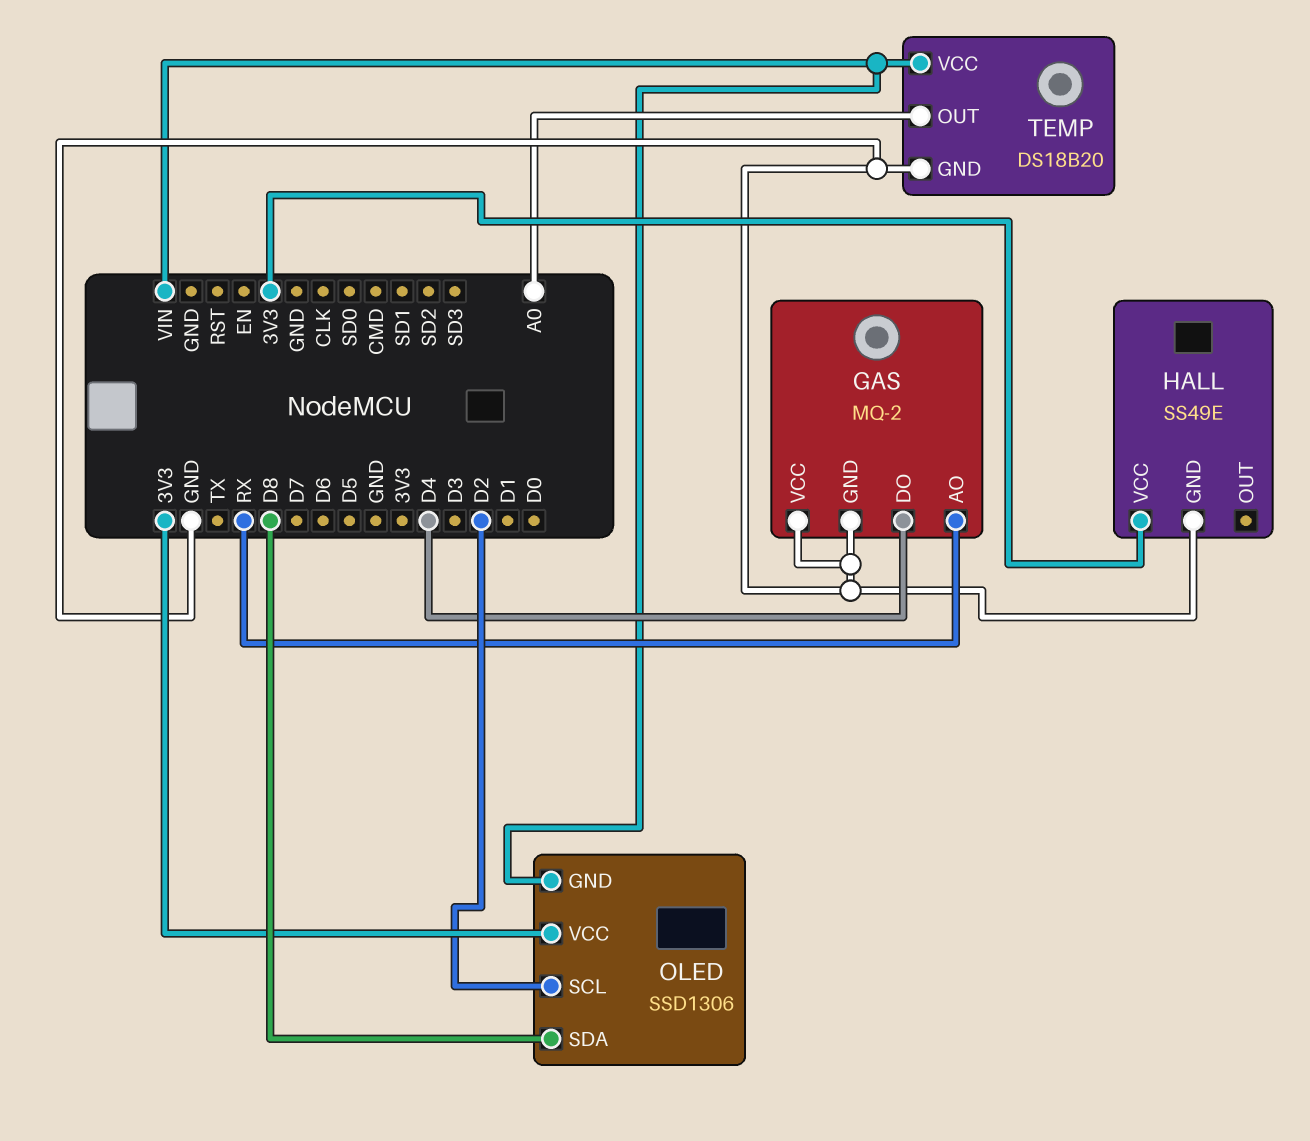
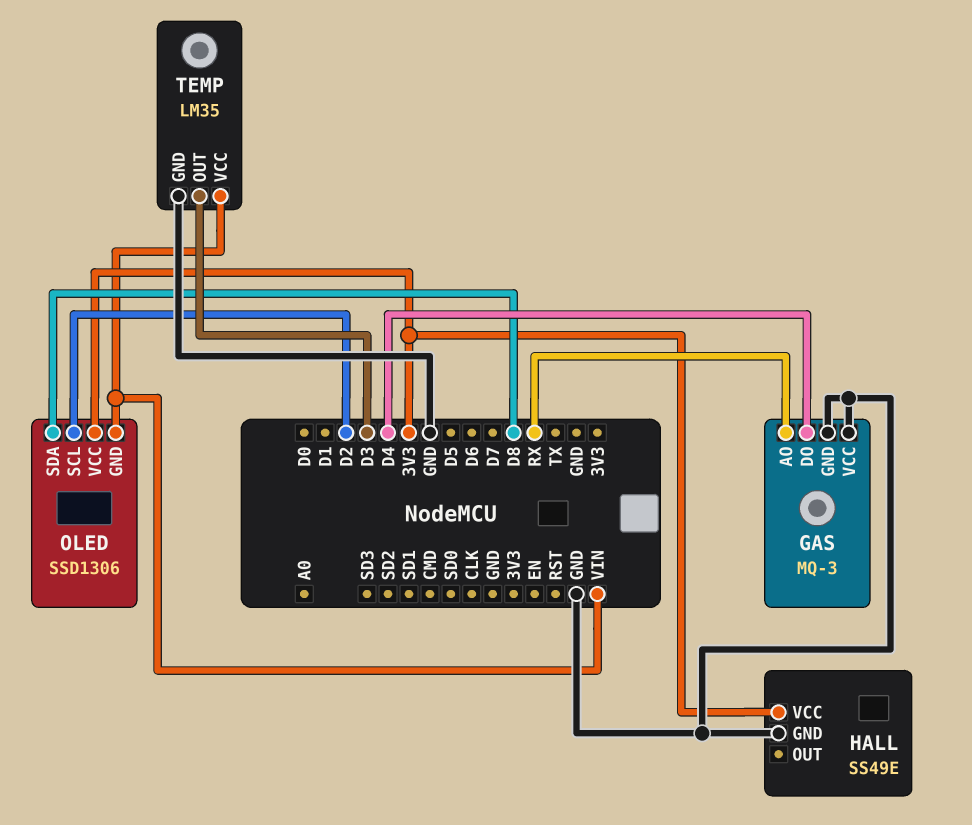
GAS: MQ-2 -> MQ-3
TEMP: DS18B20 -> LM35
TEMP pin OUT: A0 -> D3

